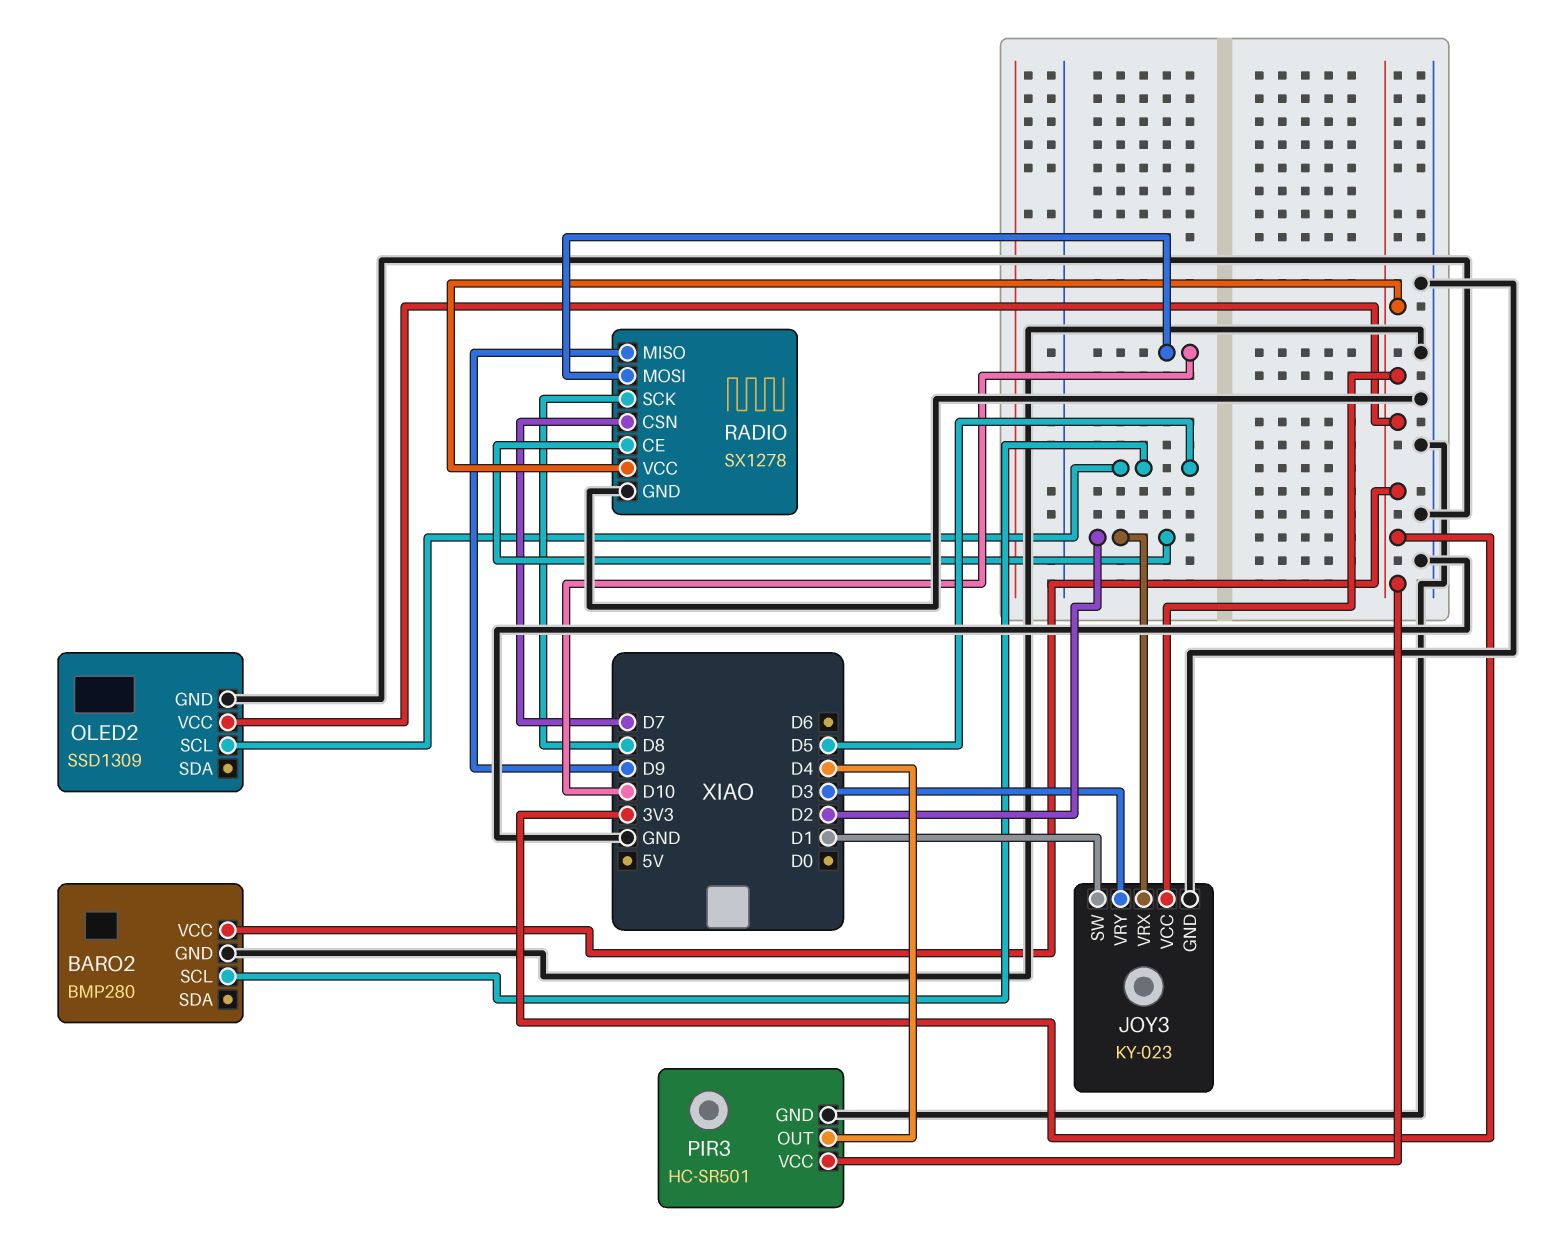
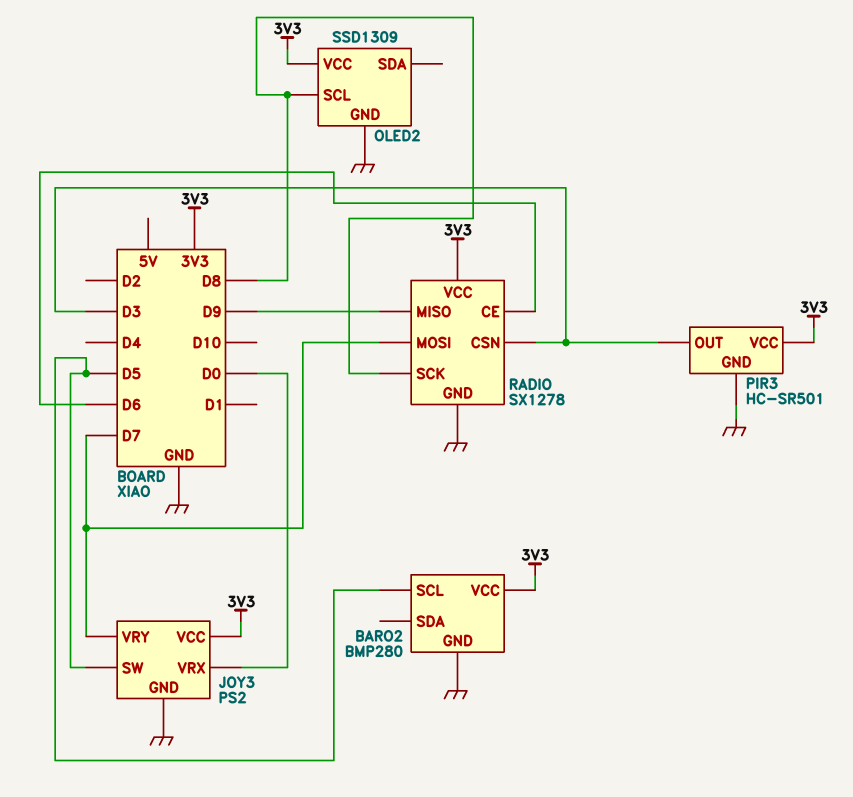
JOY3: KY-023 -> PS2
JOY3 pin SW: D1 -> D5
JOY3 pin VRX: D2 -> D0
JOY3 pin VRY: D3 -> D7
OLED2 pin SCL: D5 -> D8
PIR3 pin OUT: D4 -> D3
RADIO pin CE: D2 -> D6
RADIO pin CSN: D7 -> D3
RADIO pin MOSI: D10 -> D7

